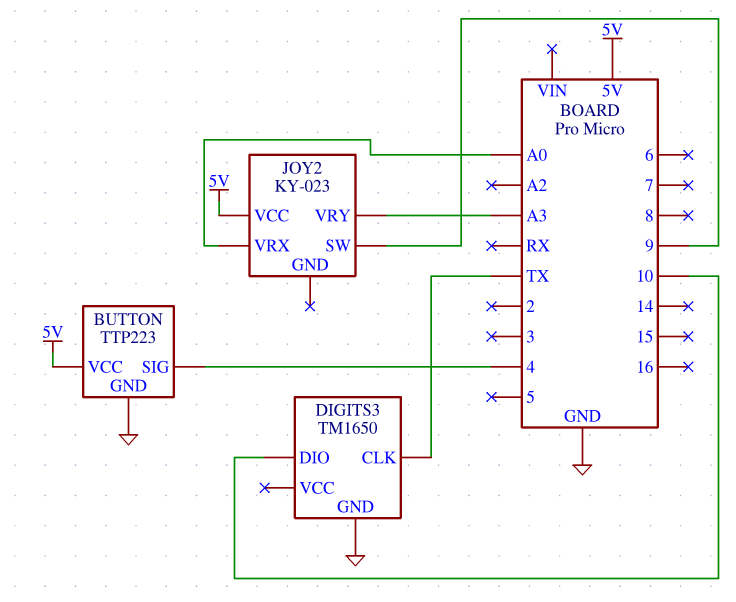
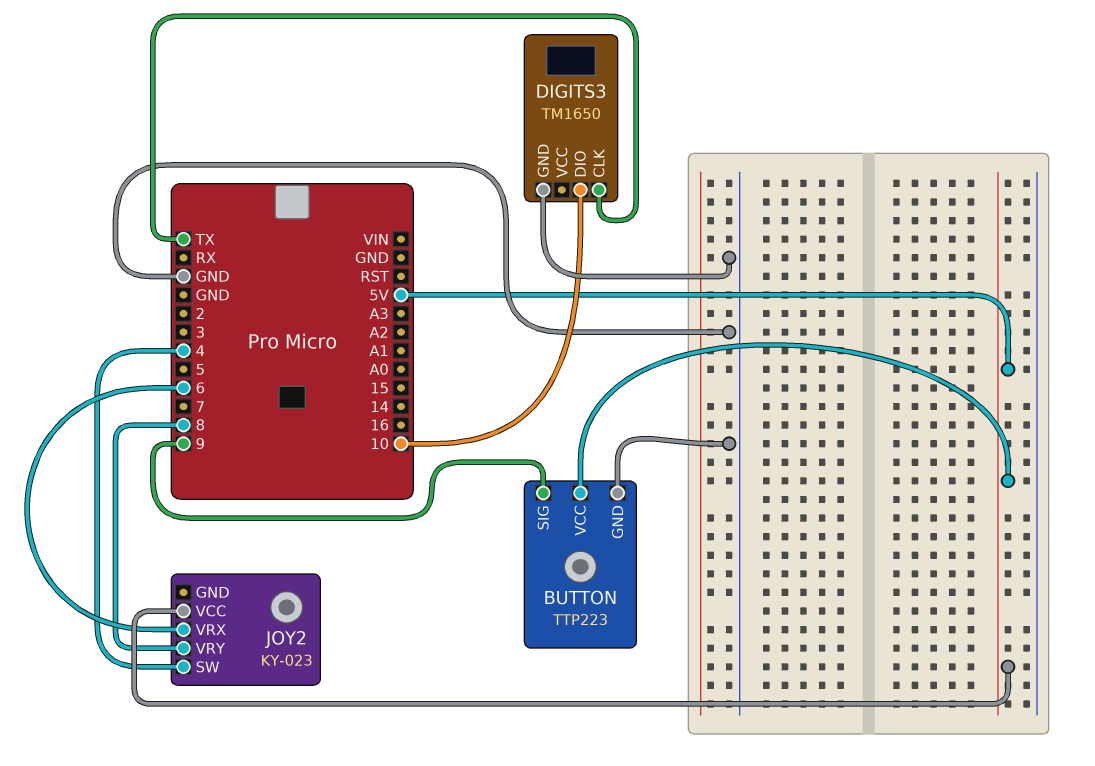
BUTTON pin SIG: 4 -> 9
JOY2 pin SW: 9 -> 4
JOY2 pin VRX: A0 -> 6
JOY2 pin VRY: A3 -> 8

